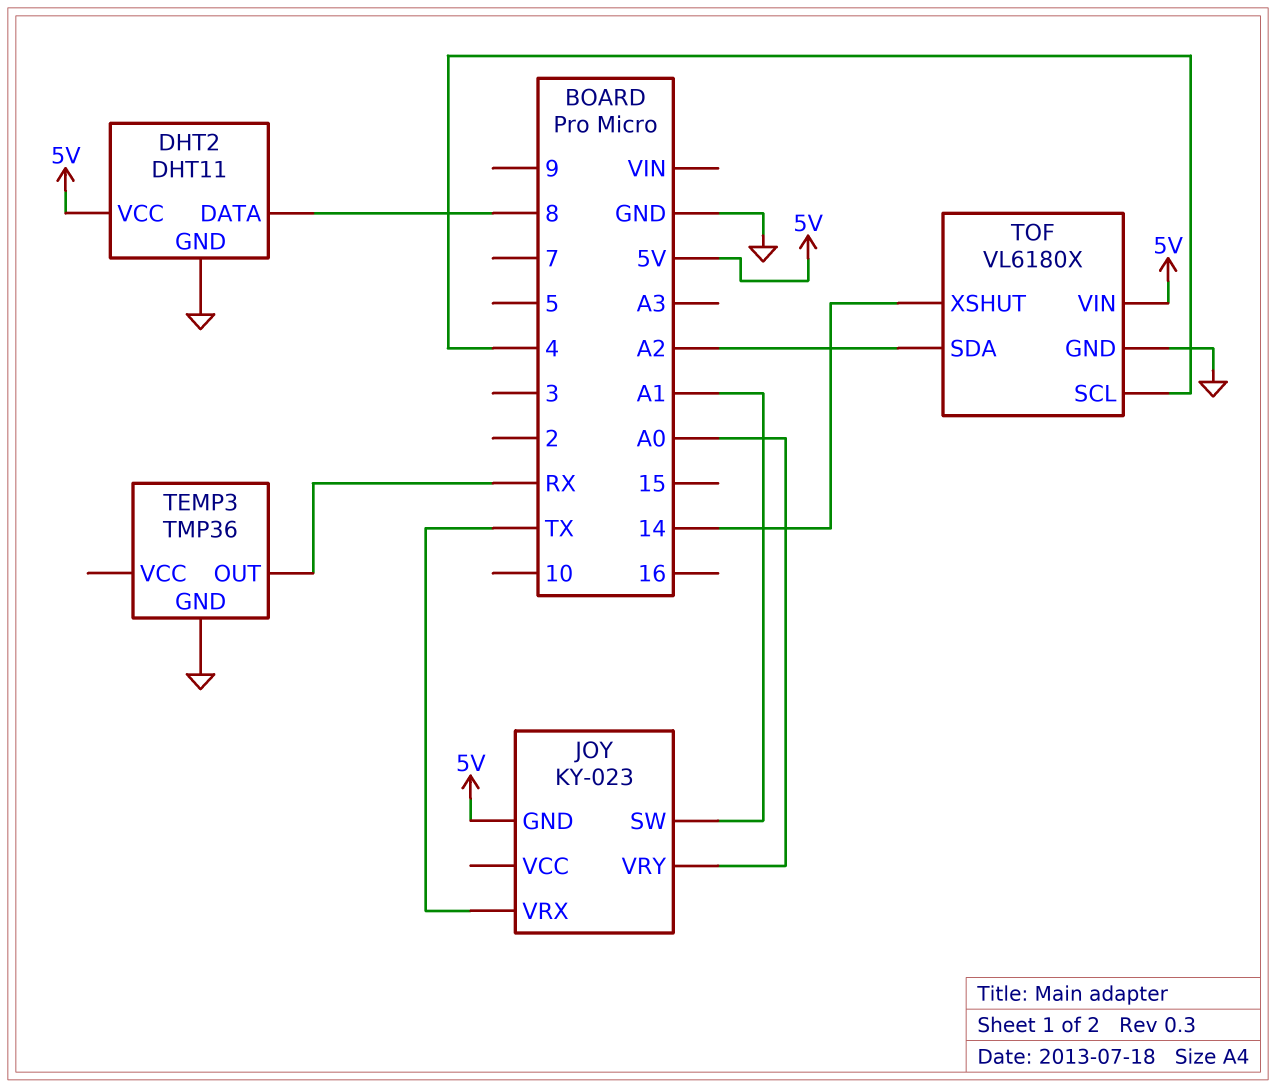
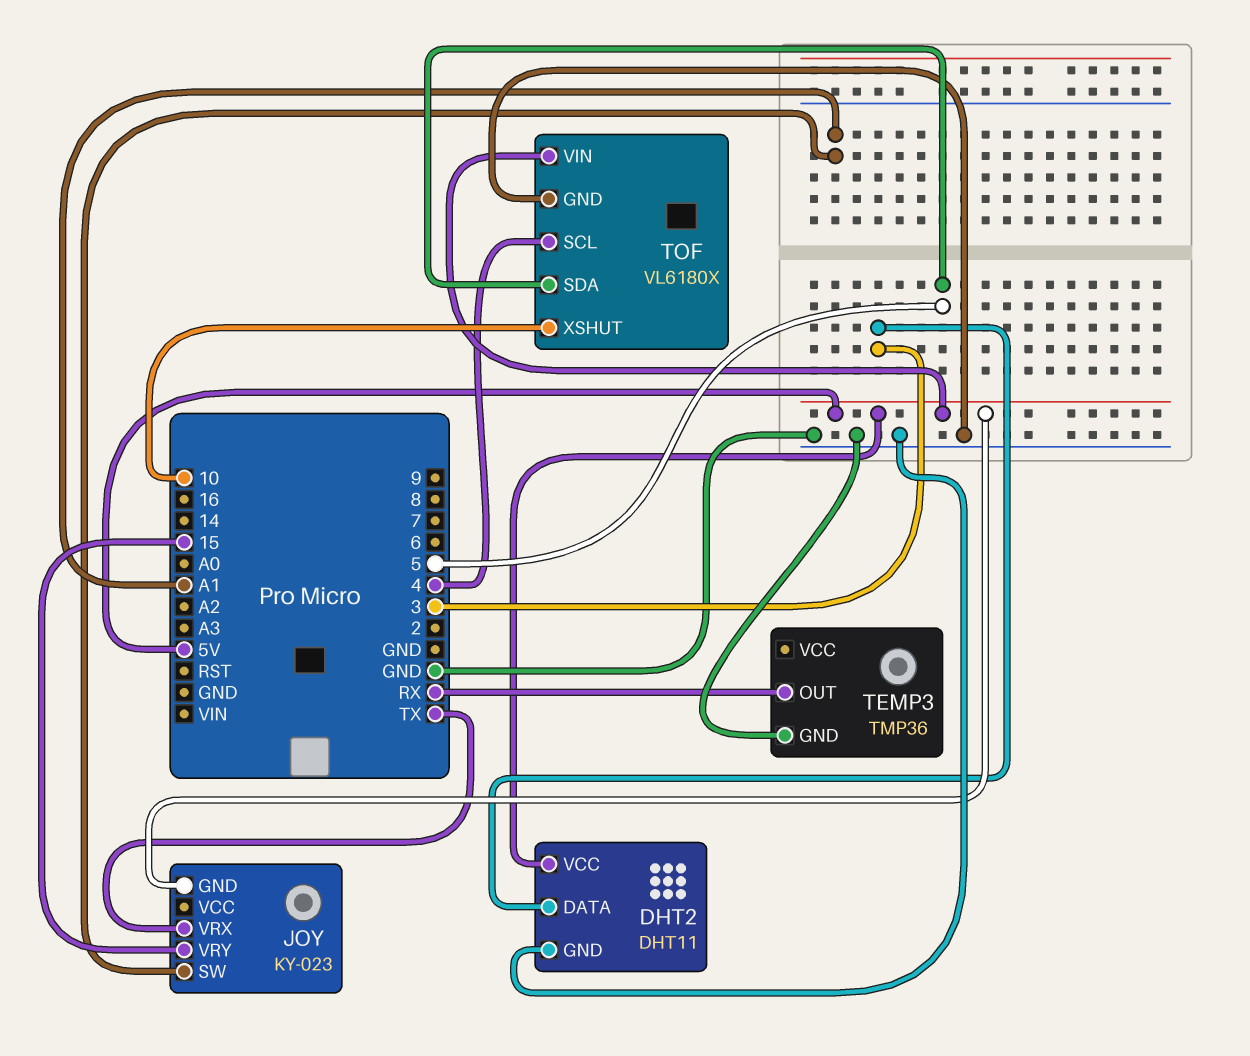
DHT2 pin DATA: 8 -> 3
JOY pin VRY: A0 -> 15
TOF pin SDA: A2 -> 5
TOF pin XSHUT: 14 -> 10

